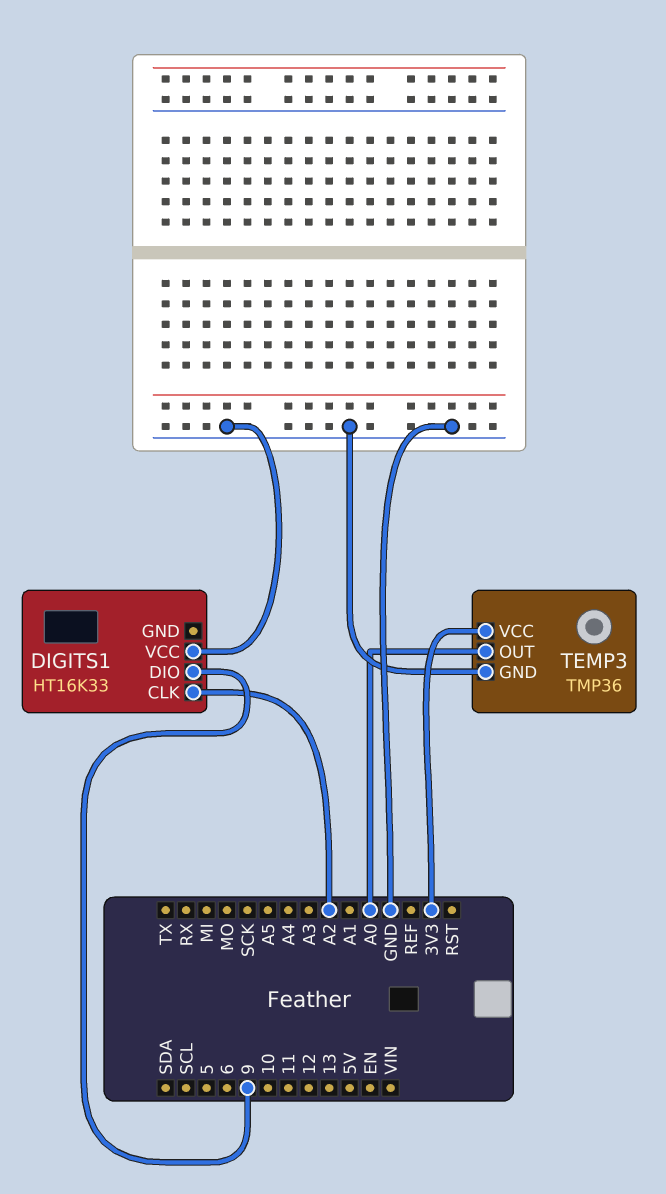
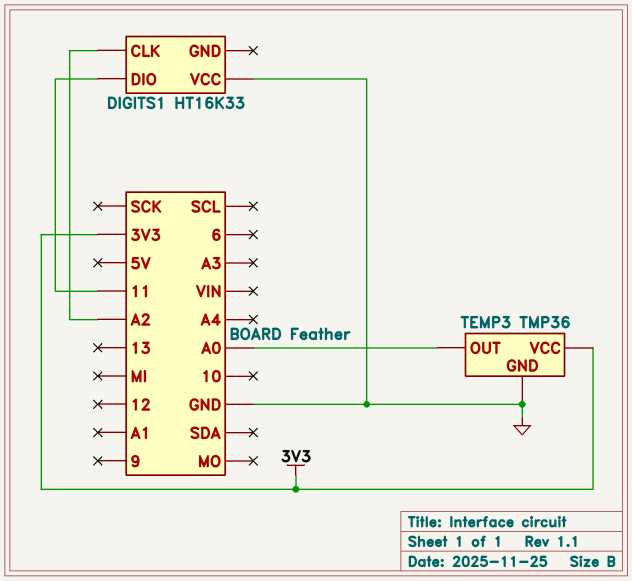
DIGITS1 pin DIO: 9 -> 11

